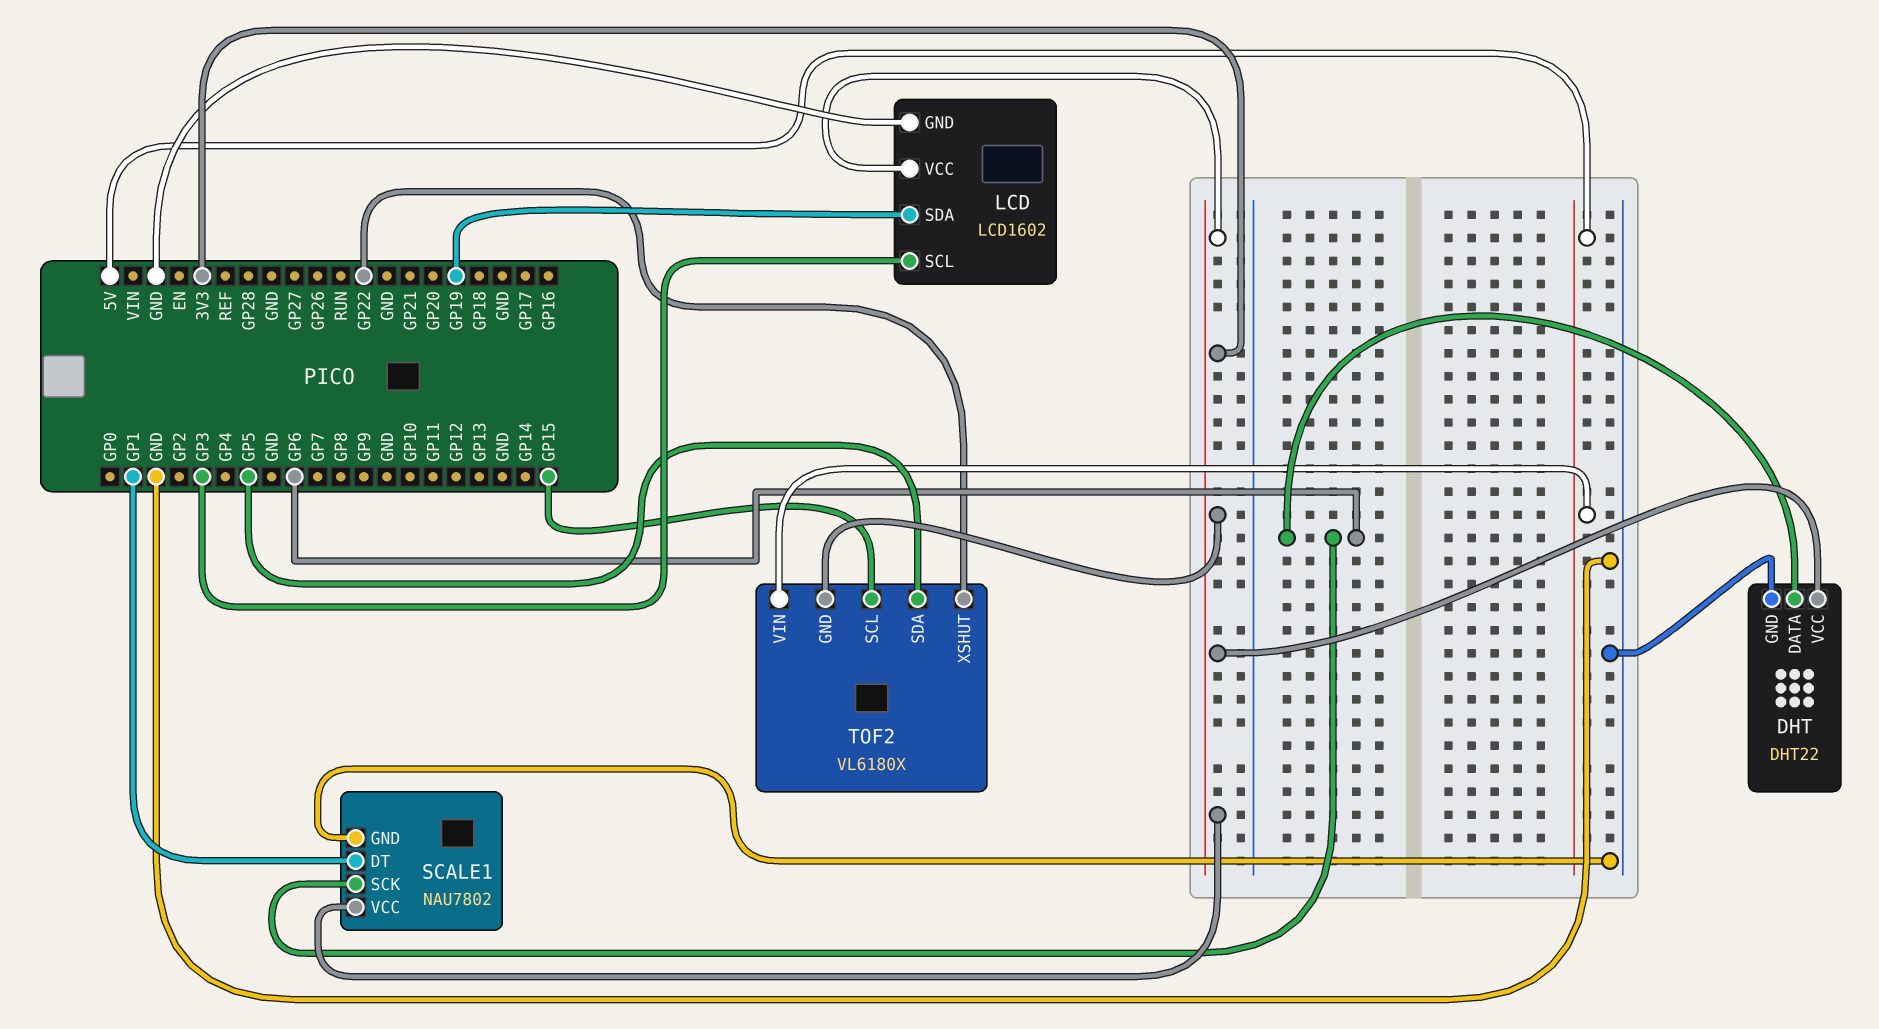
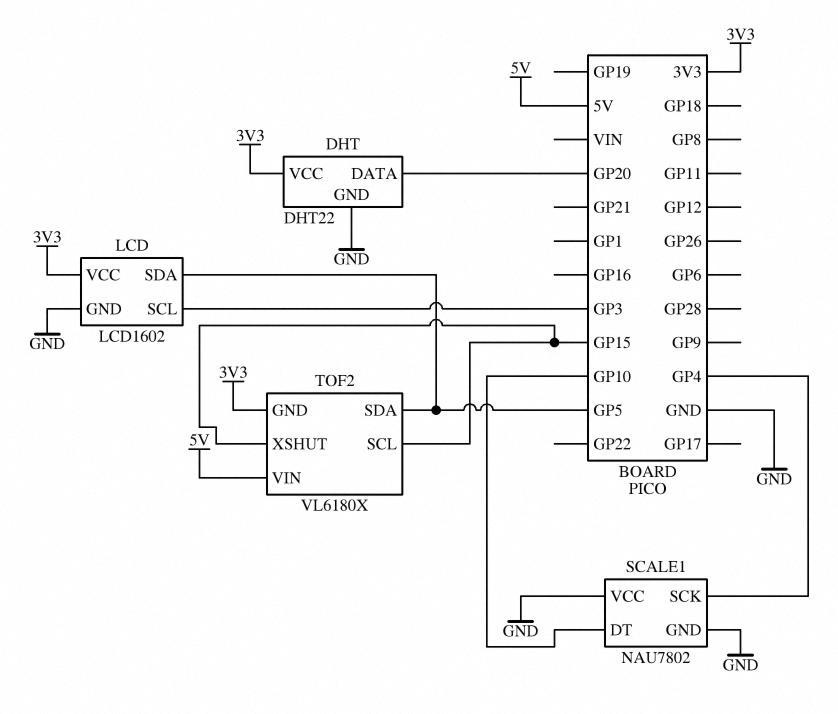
DHT pin DATA: GP6 -> GP20
LCD pin SDA: GP19 -> GP5
SCALE1 pin DT: GP1 -> GP10
SCALE1 pin SCK: GP6 -> GP4
SCALE1 pin VCC: 3V3 -> GND
TOF2 pin XSHUT: GP22 -> GP15

